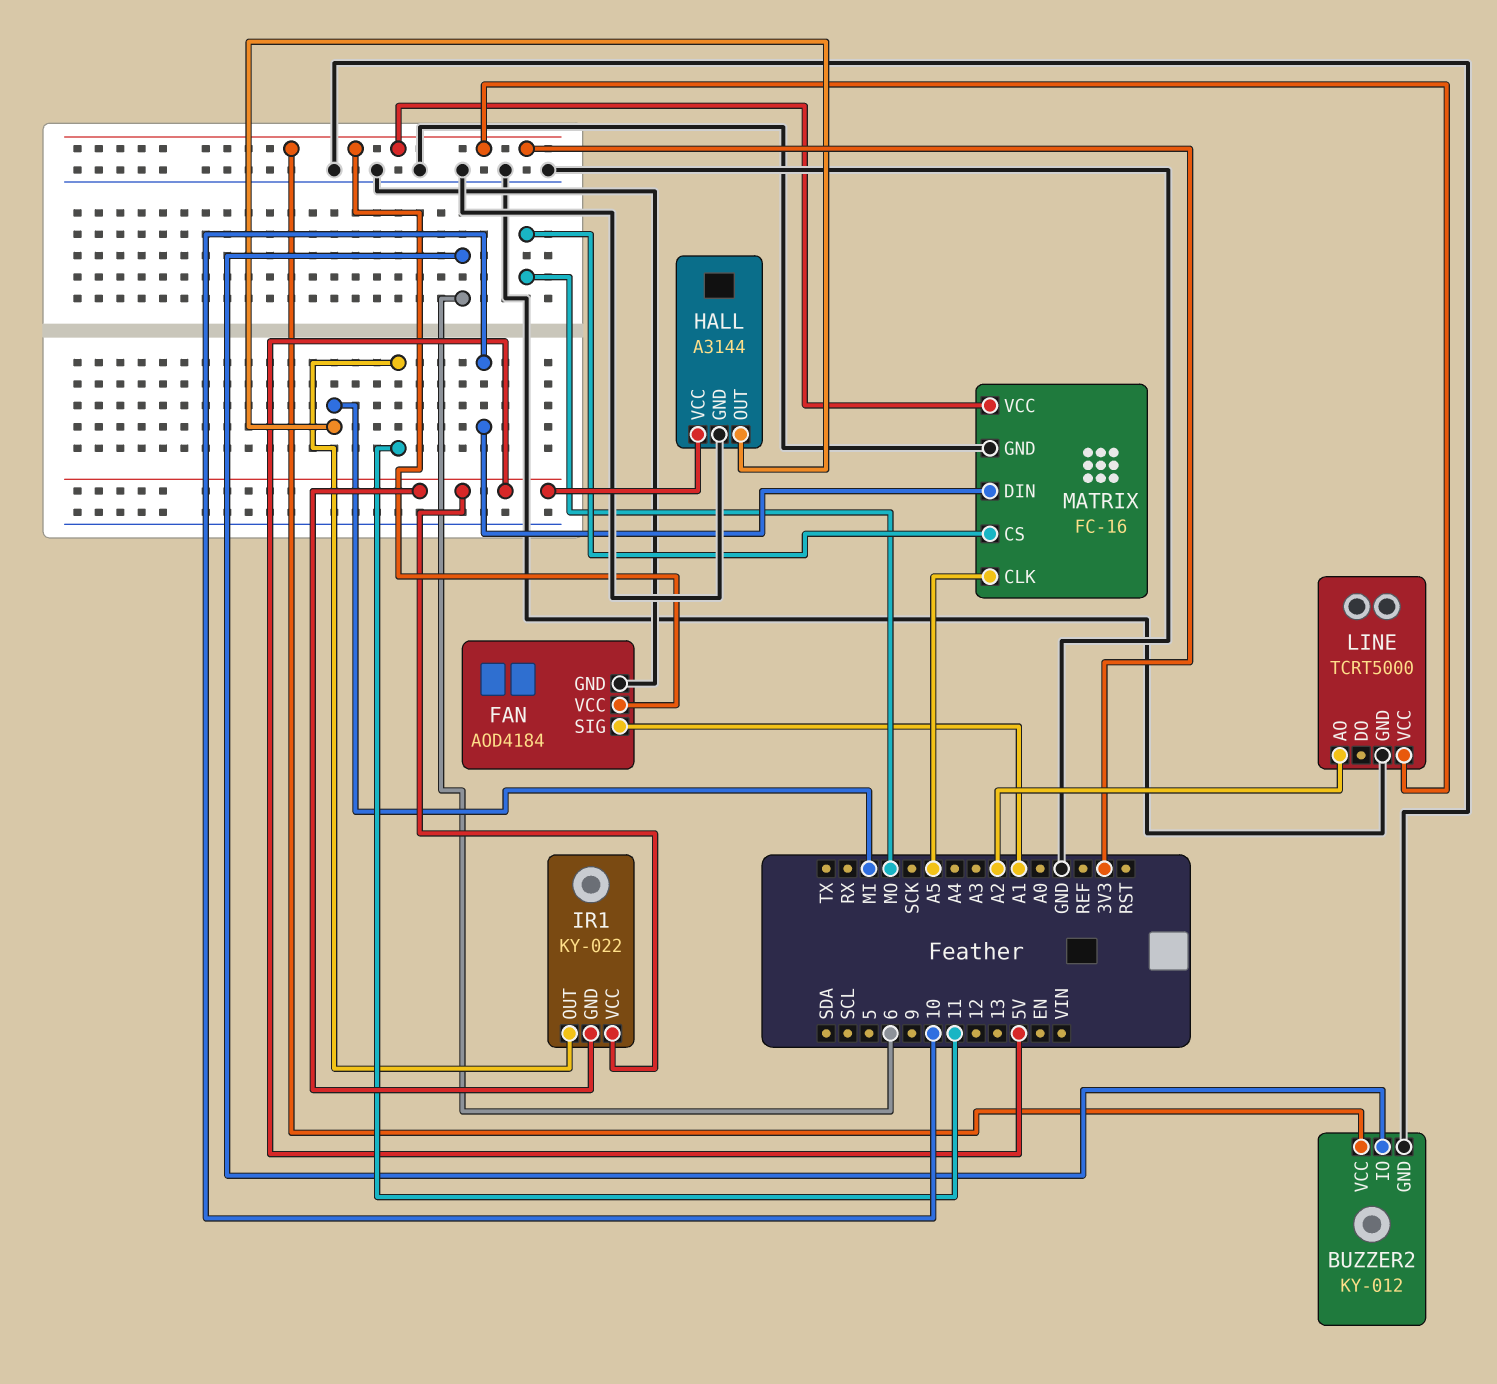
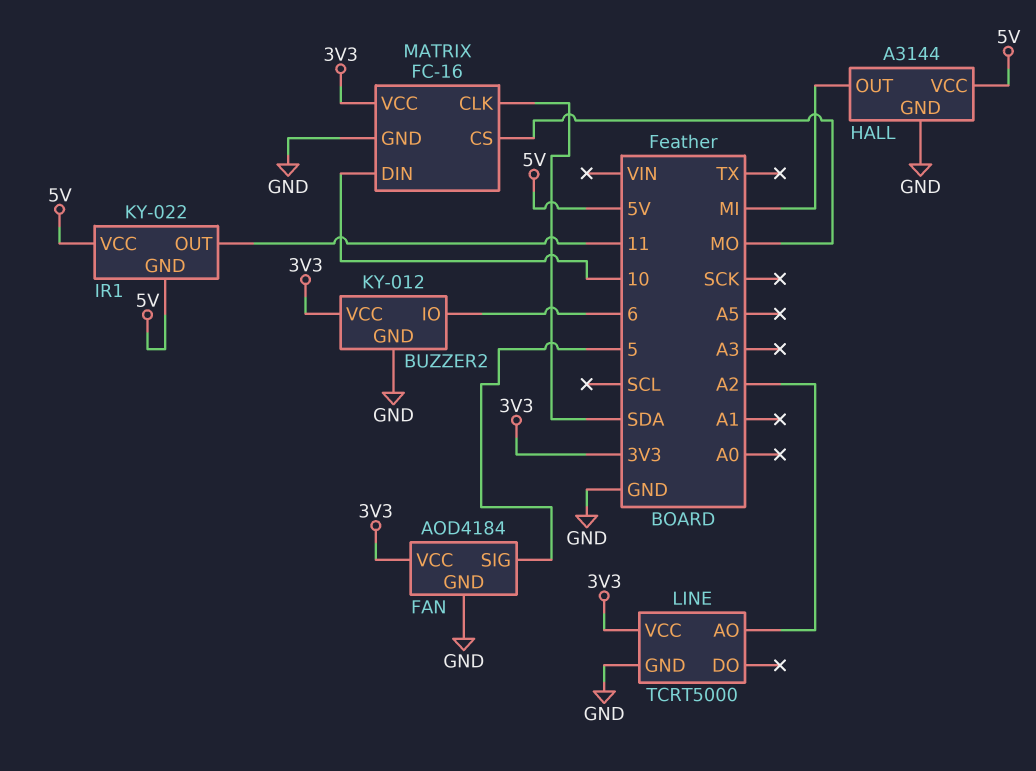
FAN pin SIG: A1 -> 5
MATRIX pin CLK: A5 -> SDA

